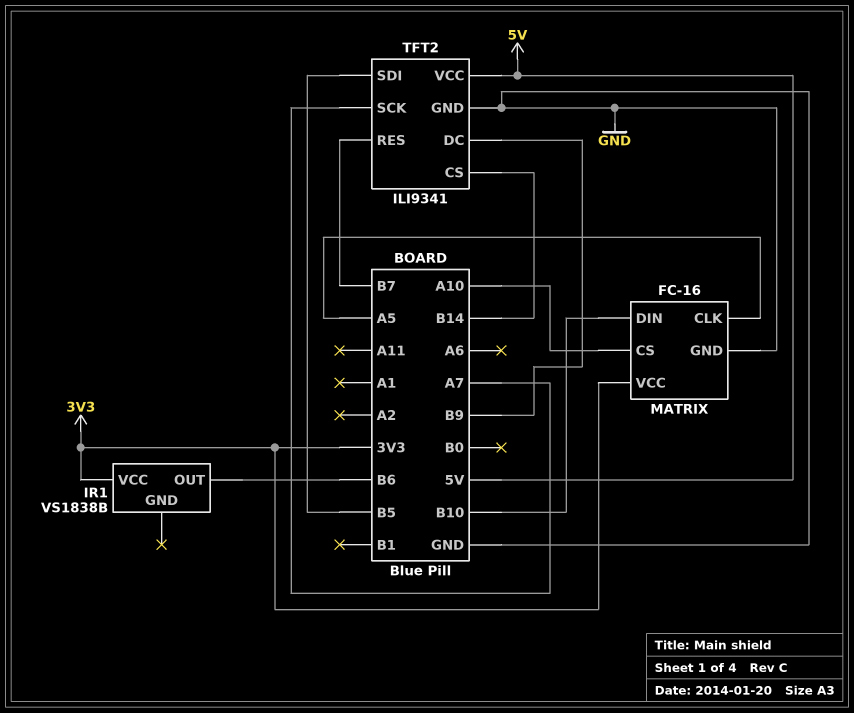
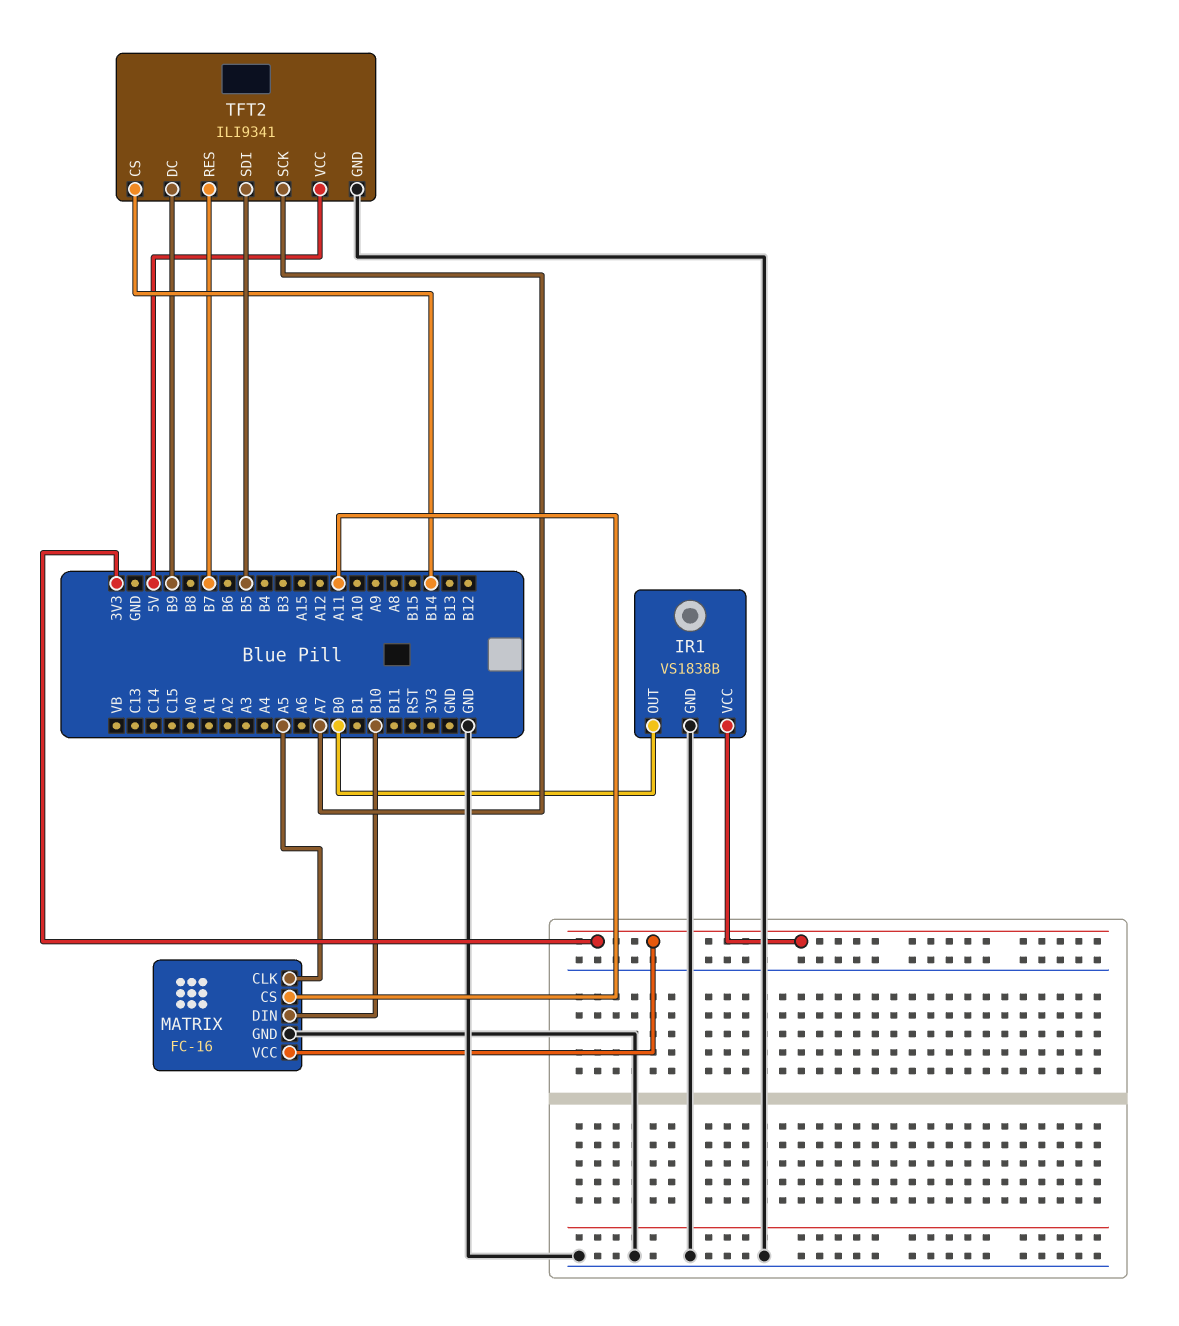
IR1 pin GND: none -> GND
IR1 pin OUT: B6 -> B0
MATRIX pin CS: A10 -> A11

